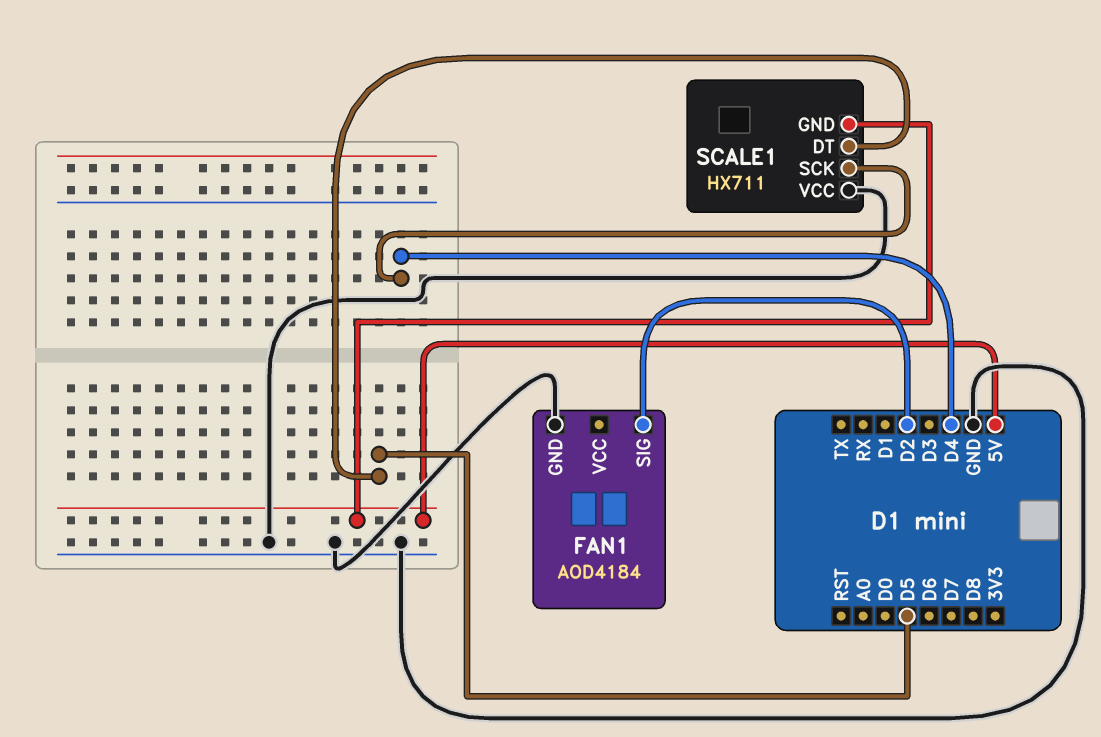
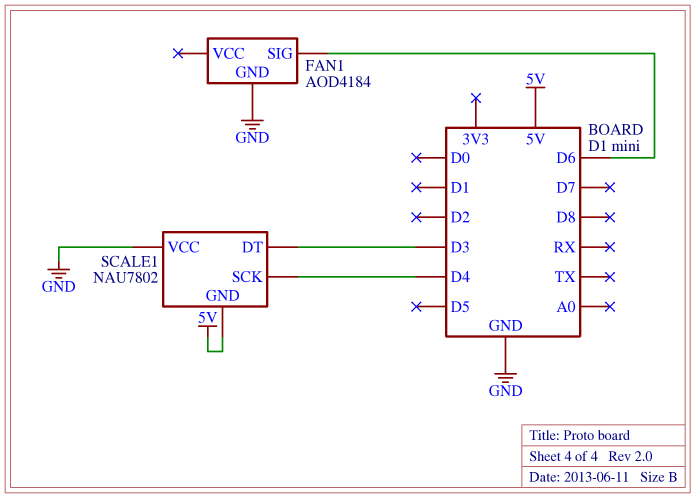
FAN1 pin SIG: D2 -> D6
SCALE1: HX711 -> NAU7802
SCALE1 pin DT: D5 -> D3

